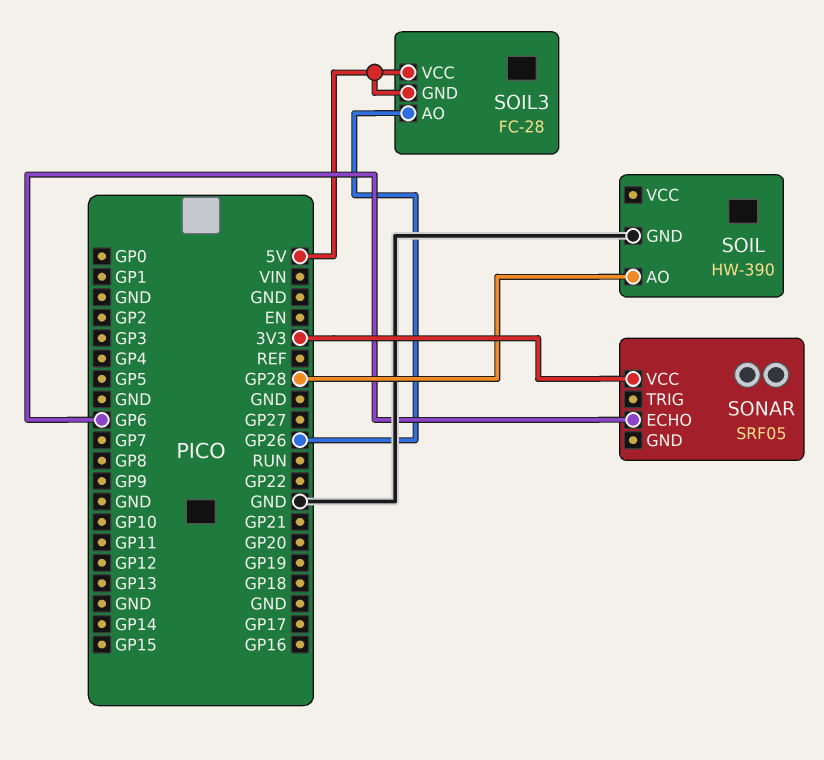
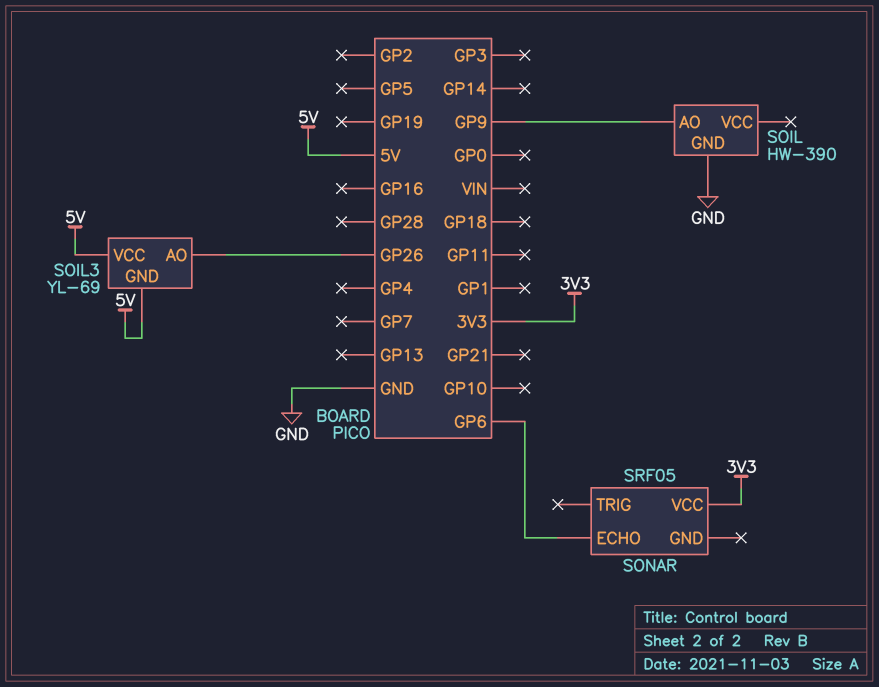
SOIL pin AO: GP28 -> GP9
SOIL3: FC-28 -> YL-69

